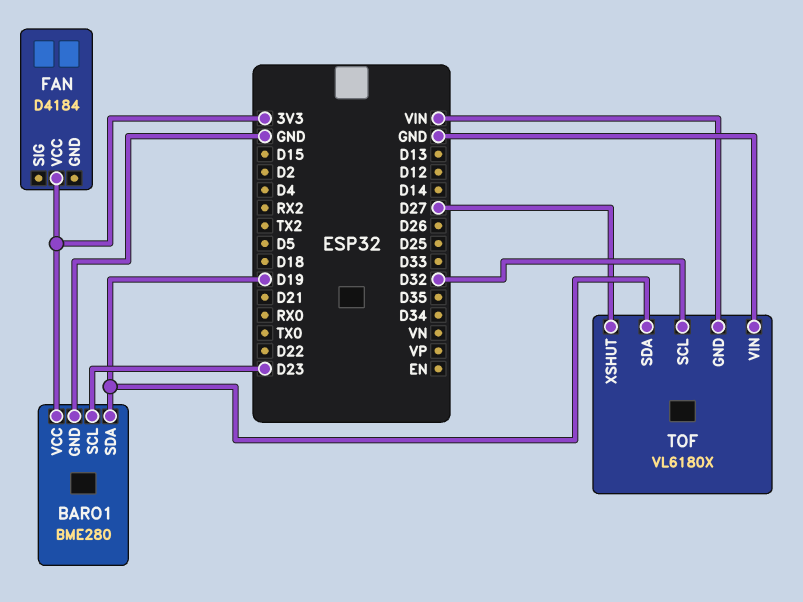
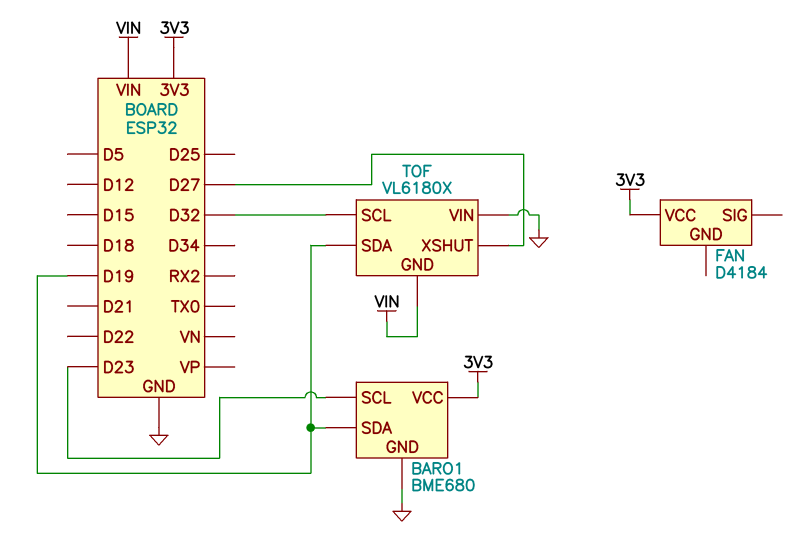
BARO1: BME280 -> BME680

